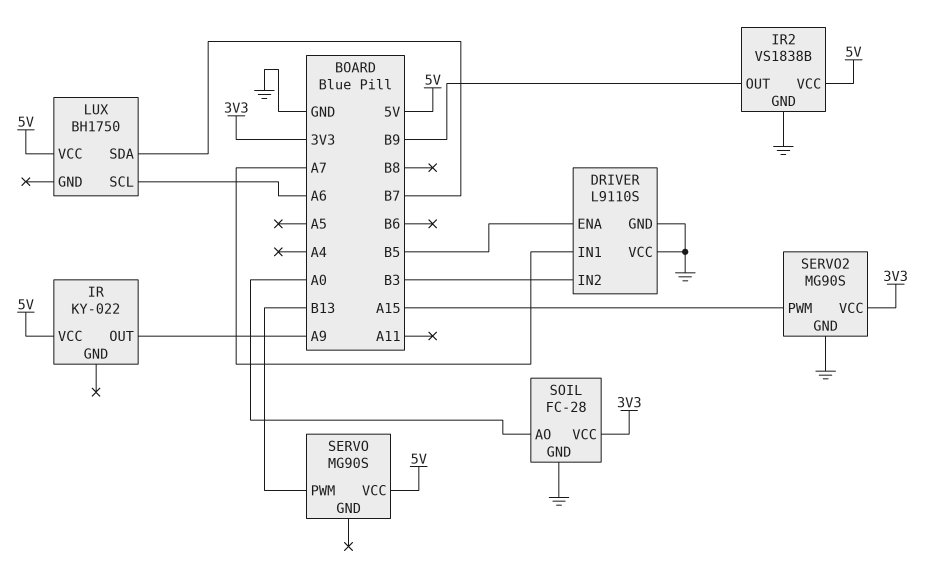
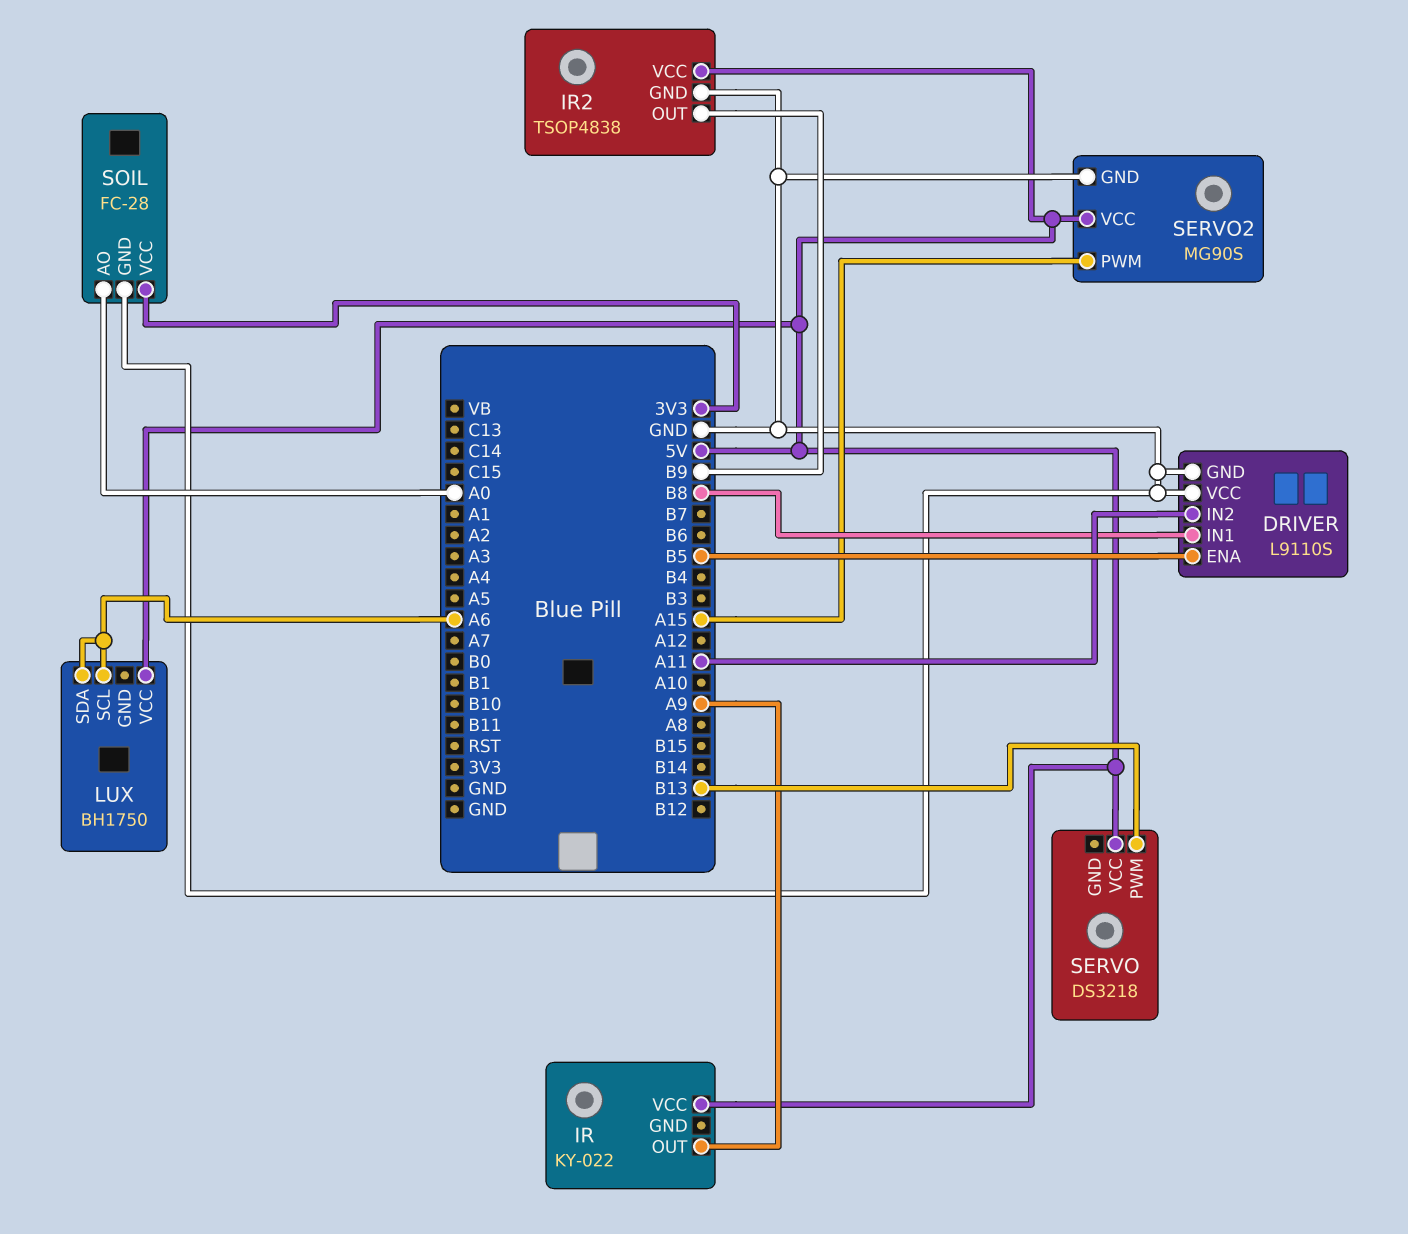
DRIVER pin IN1: A7 -> B8
DRIVER pin IN2: B3 -> A11
IR2: VS1838B -> TSOP4838
LUX pin SDA: B7 -> A6
SERVO: MG90S -> DS3218
SERVO2 pin VCC: 3V3 -> 5V

